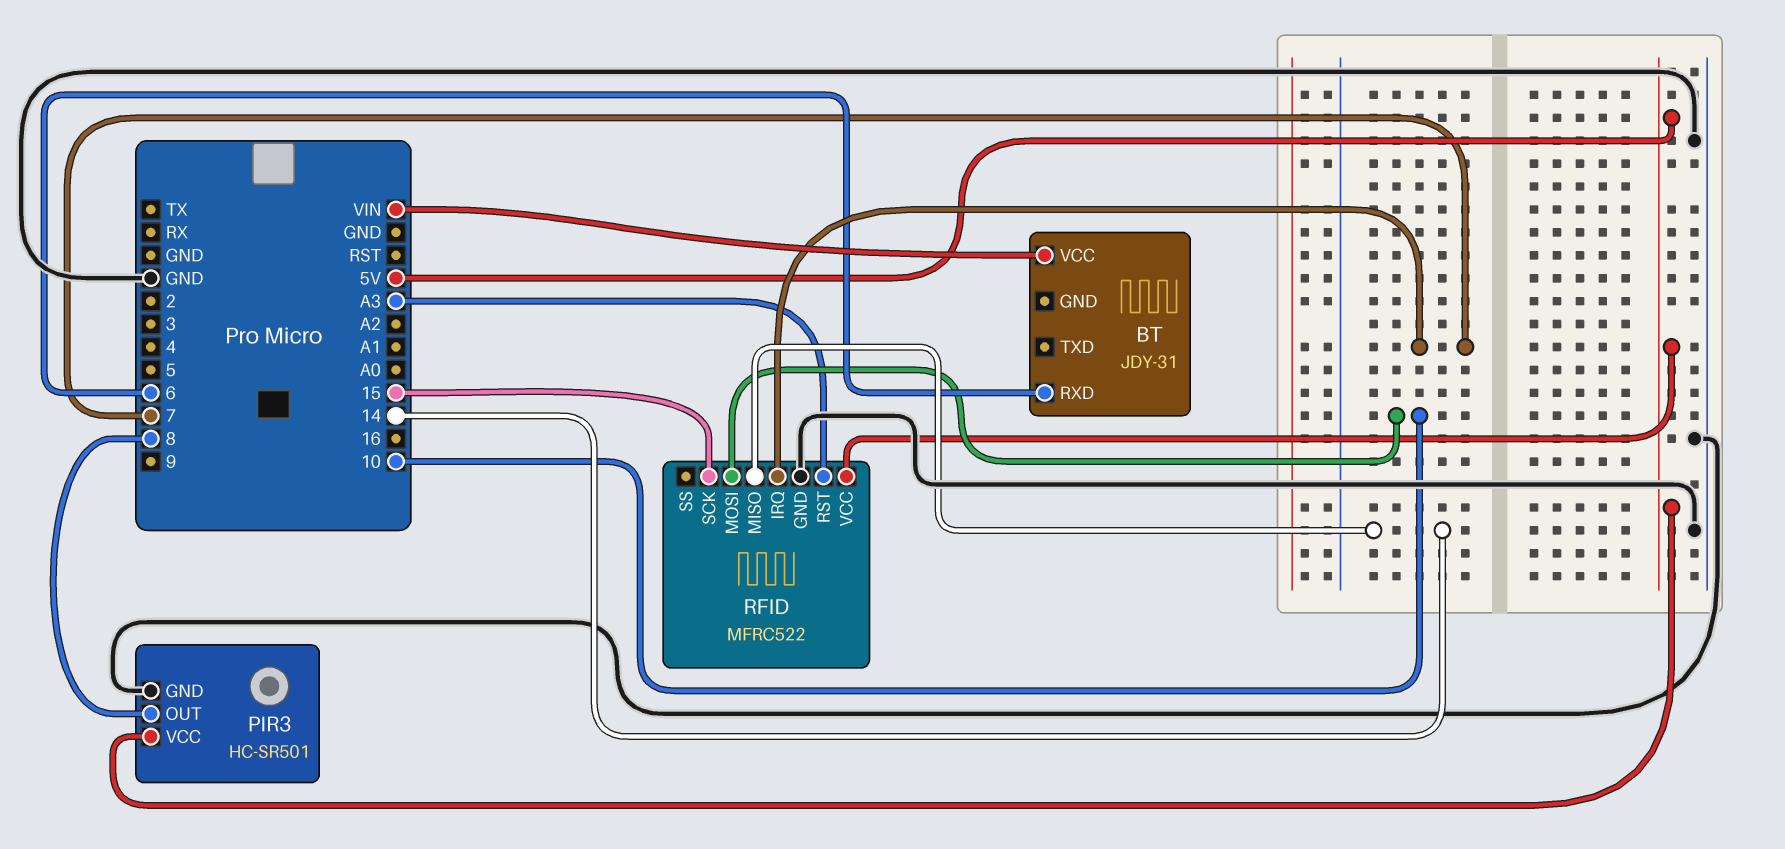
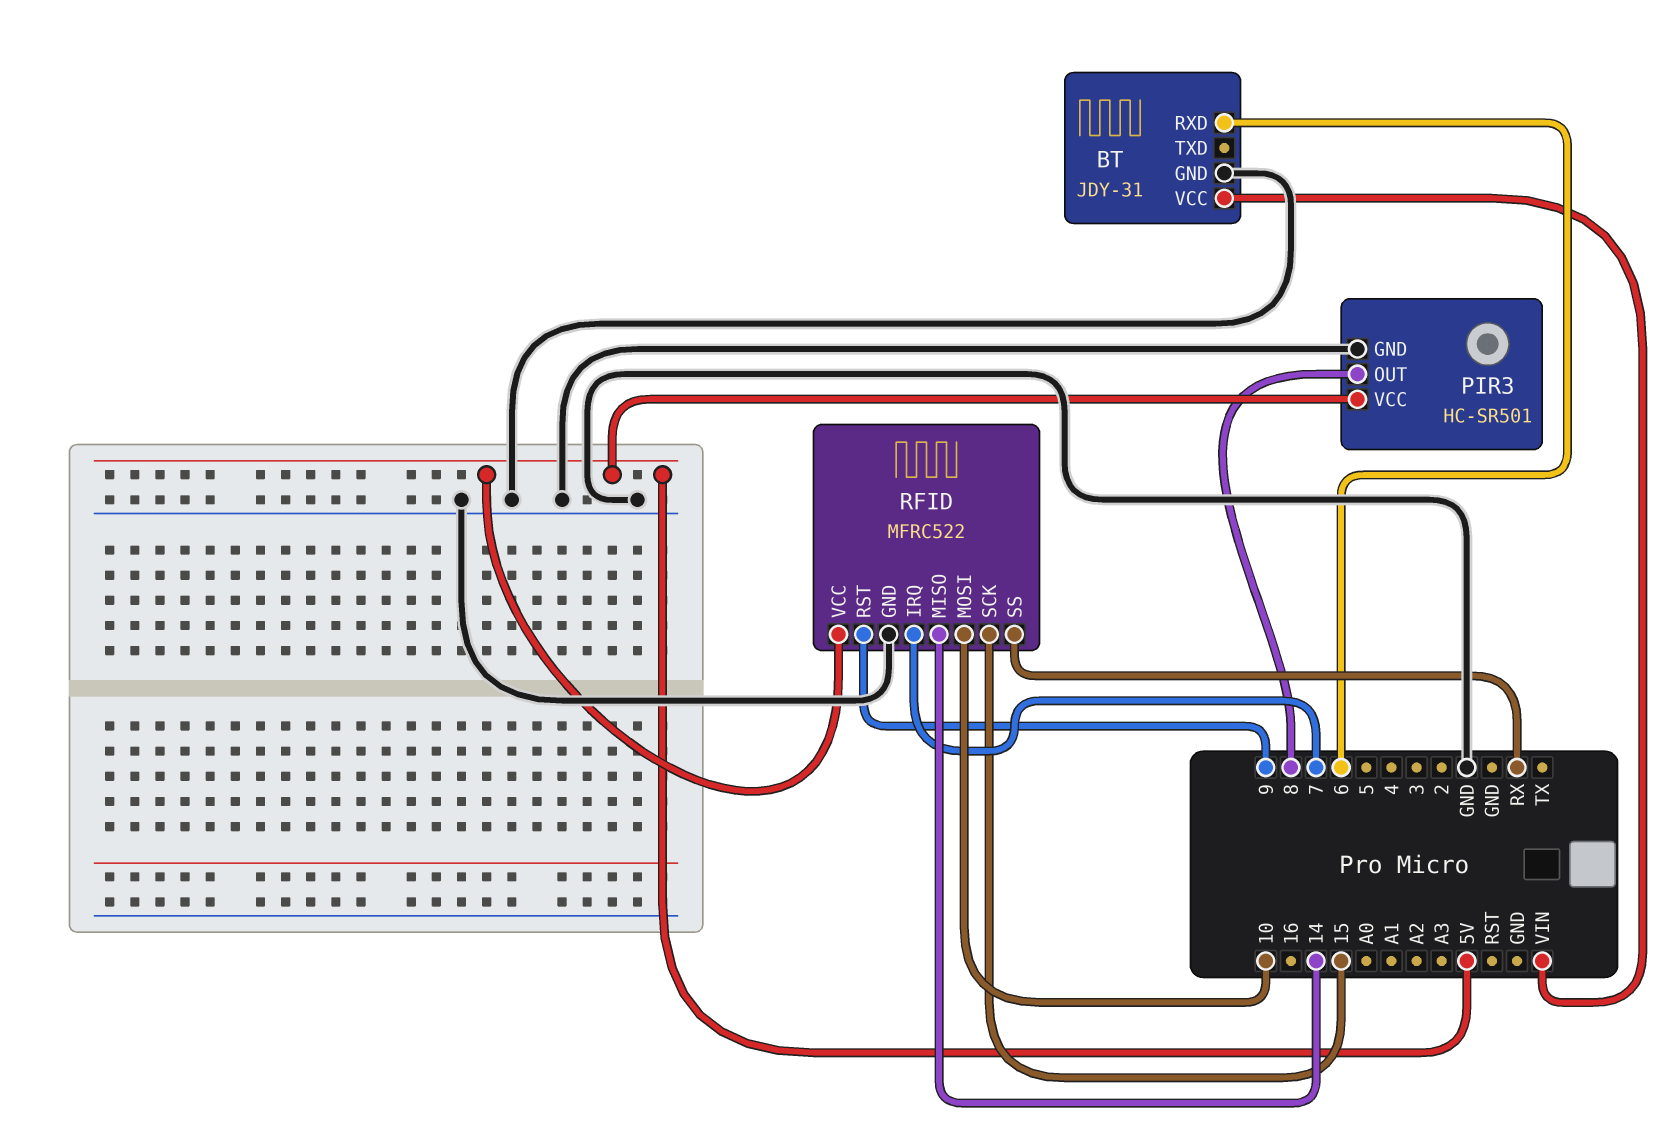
BT pin GND: none -> GND
RFID pin RST: A3 -> 9
RFID pin SS: none -> RX

